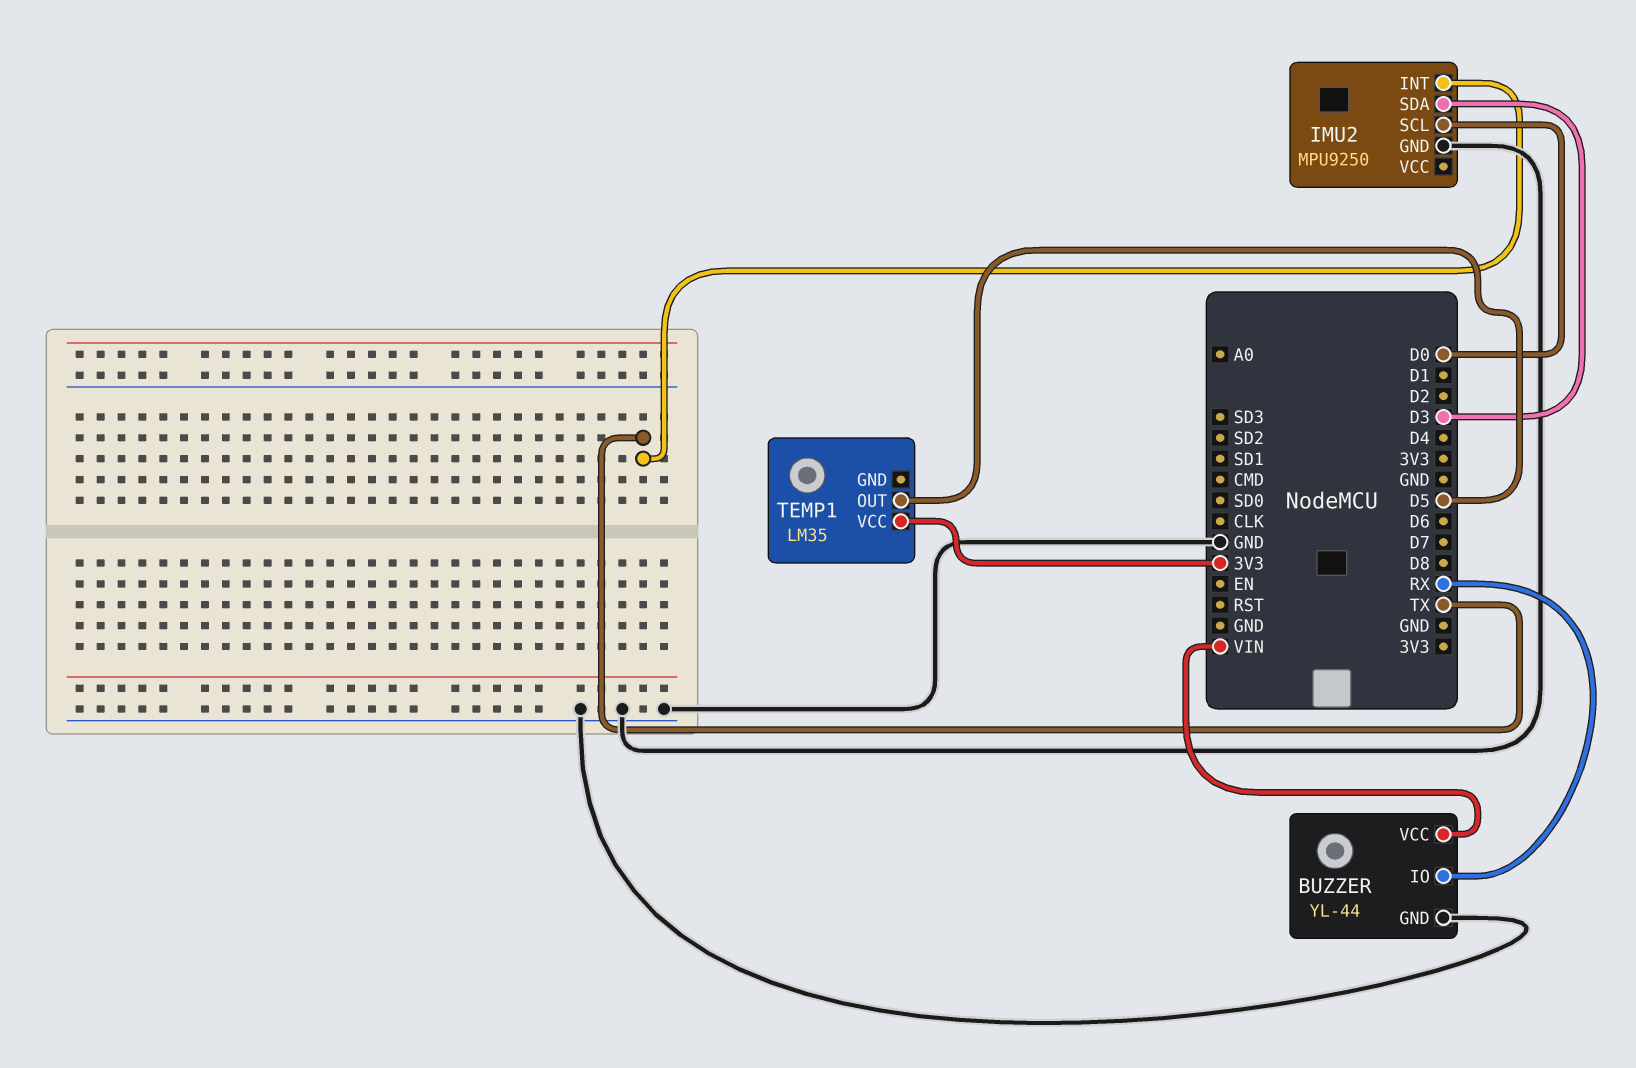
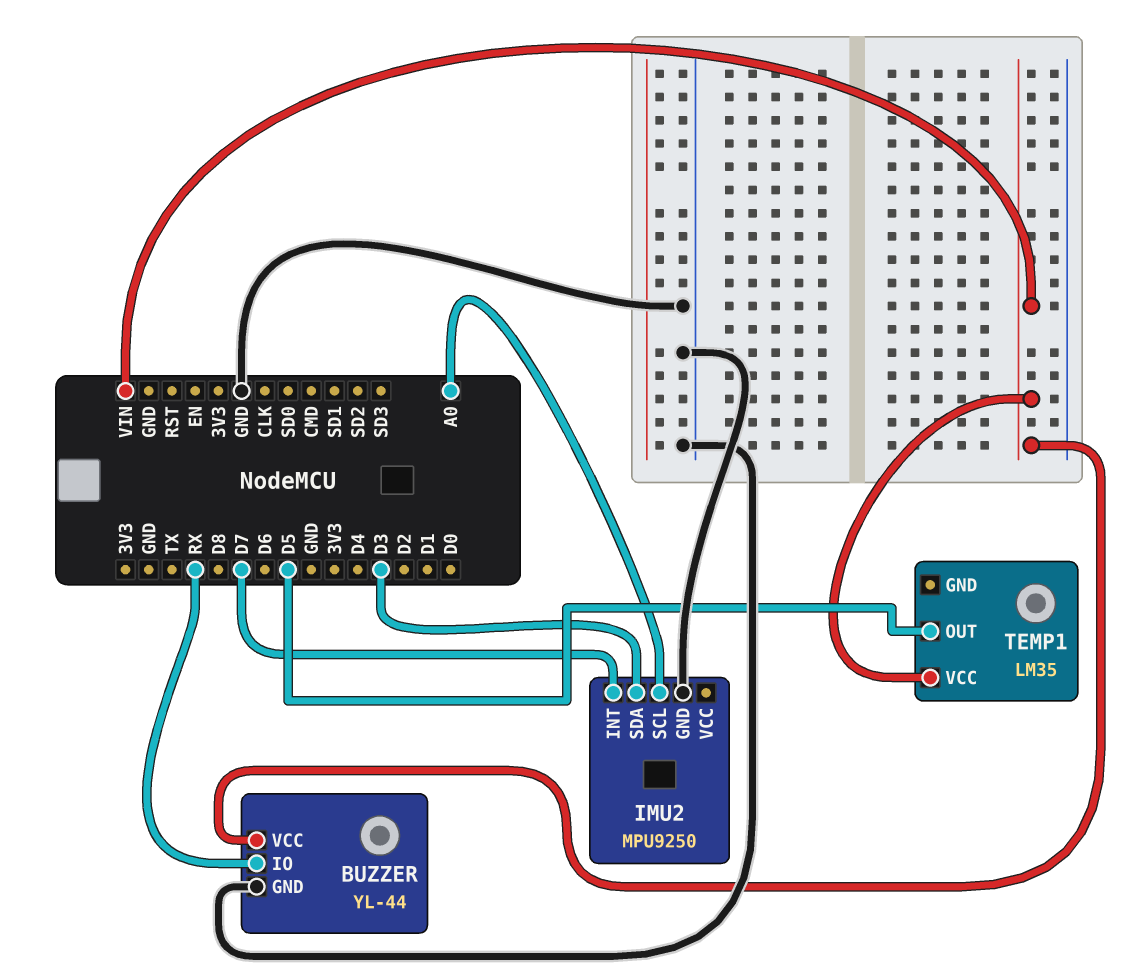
IMU2 pin INT: TX -> D7
IMU2 pin SCL: D0 -> A0
TEMP1 pin VCC: 3V3 -> VIN

